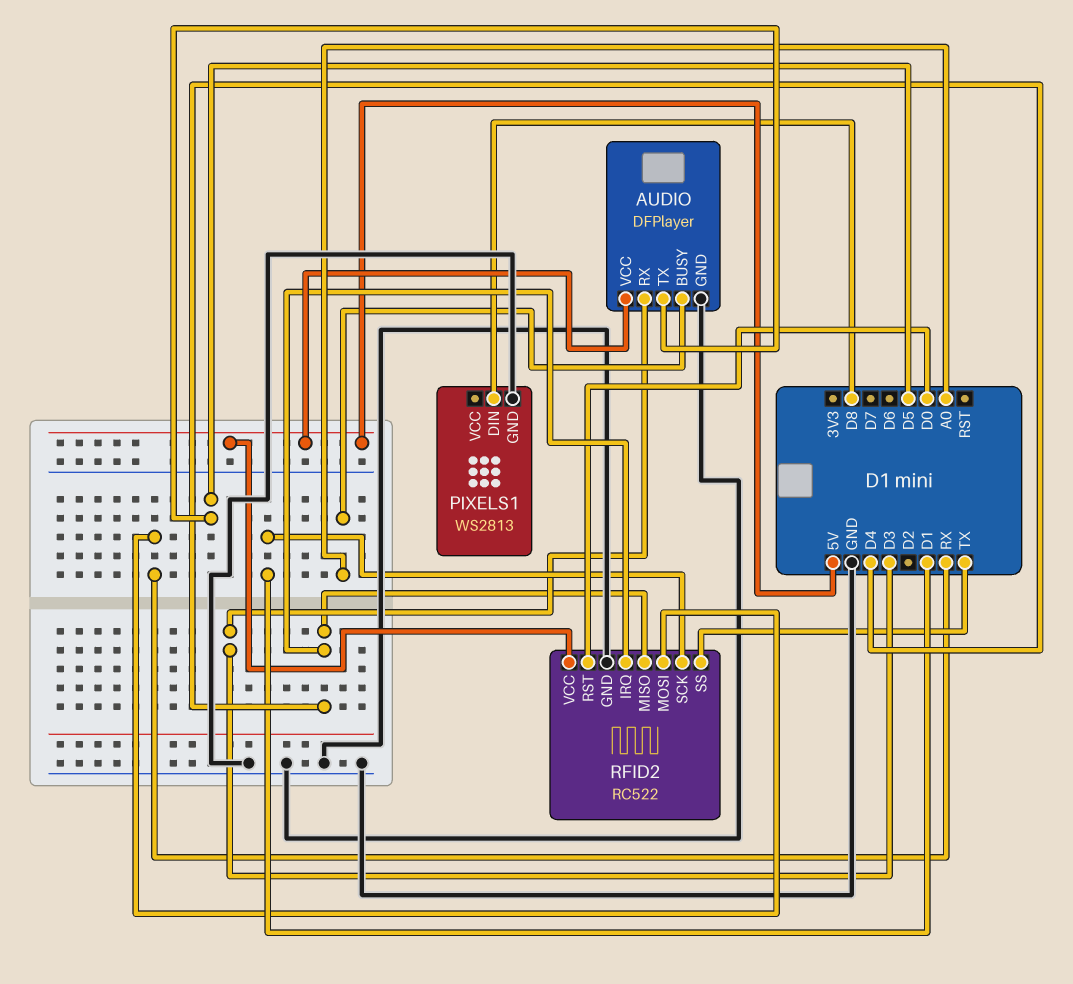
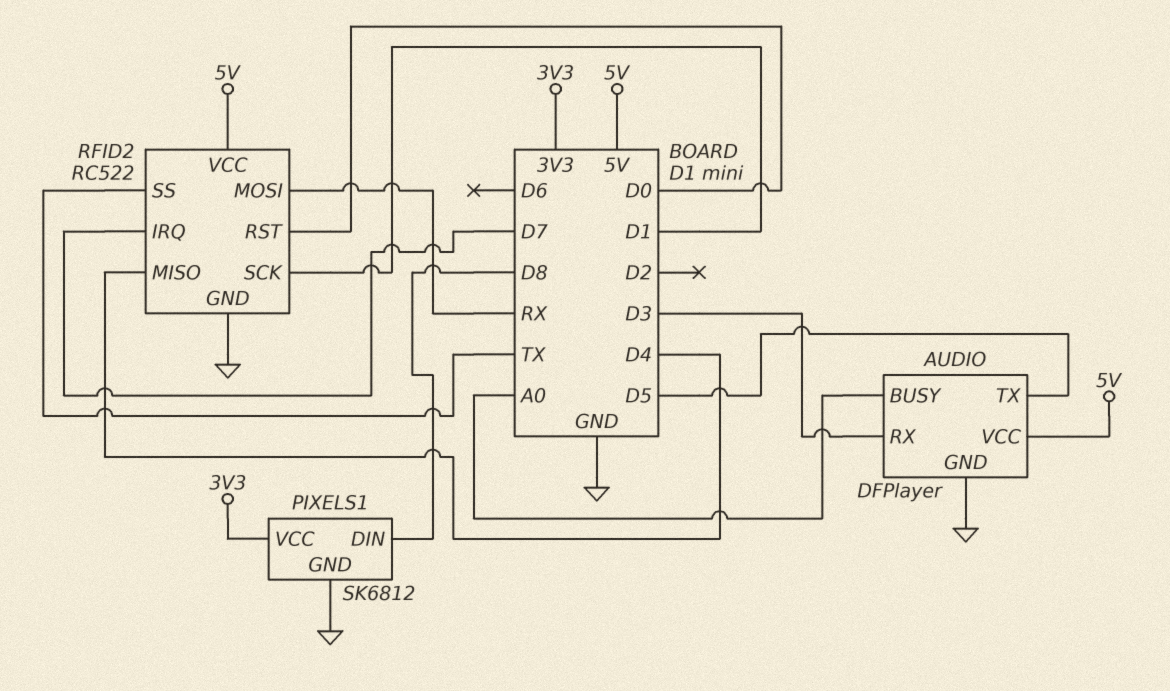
PIXELS1: WS2813 -> SK6812
PIXELS1 pin VCC: none -> 3V3
RFID2 pin IRQ: D4 -> D7

